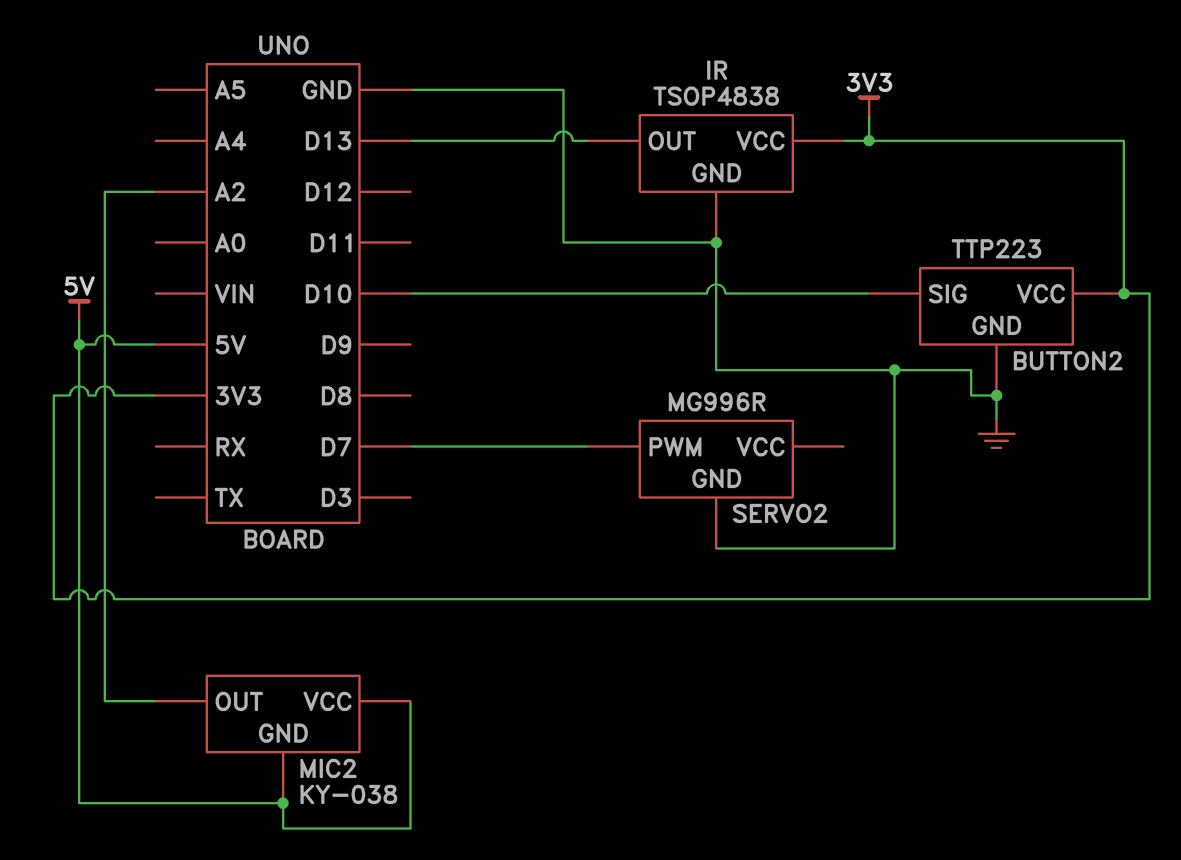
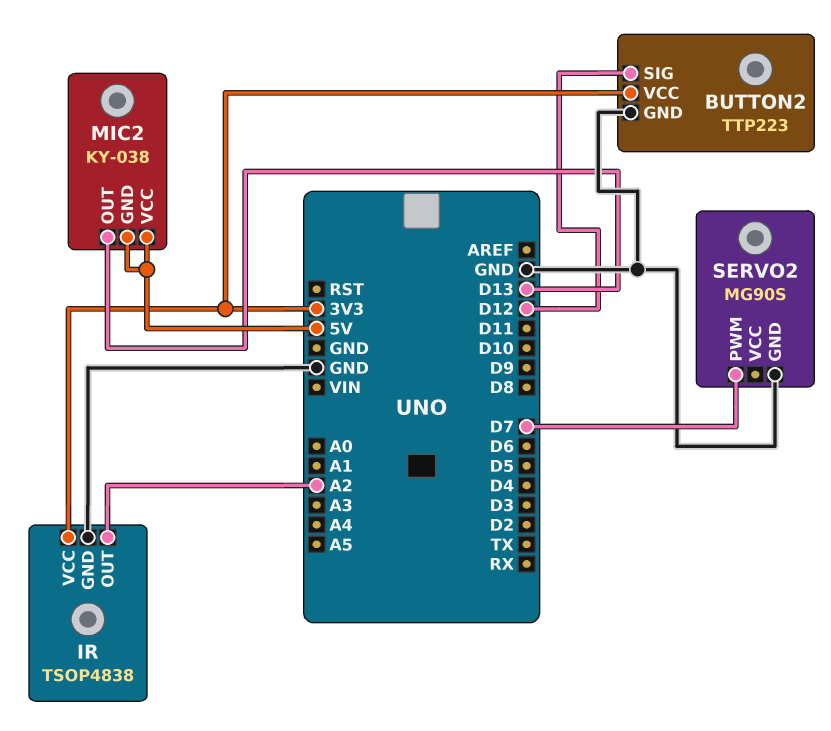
BUTTON2 pin SIG: D10 -> D12
IR pin OUT: D13 -> A2
MIC2 pin OUT: A2 -> D13
SERVO2: MG996R -> MG90S

